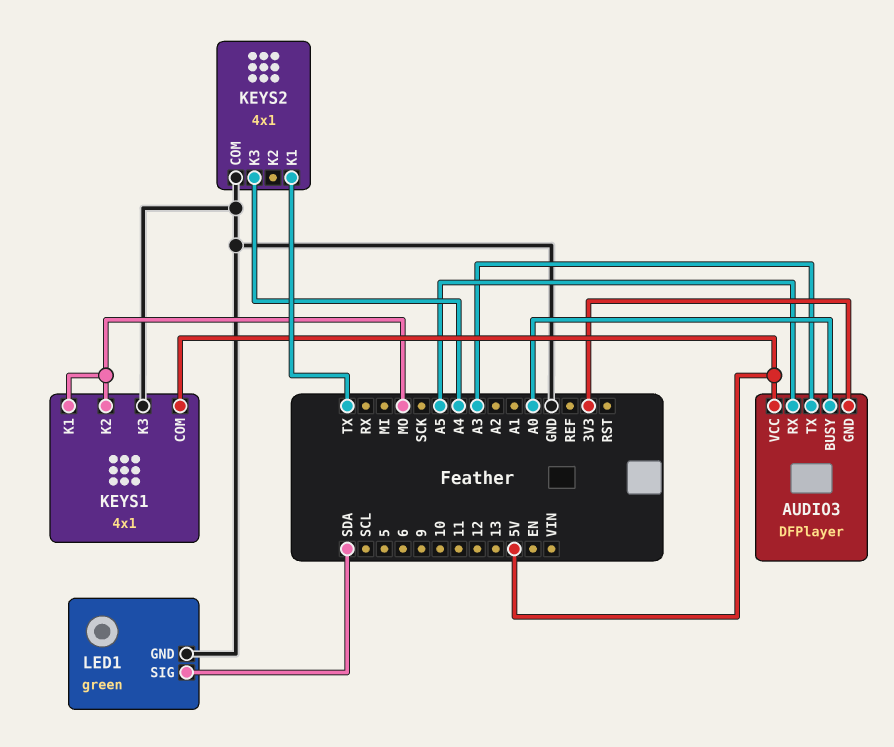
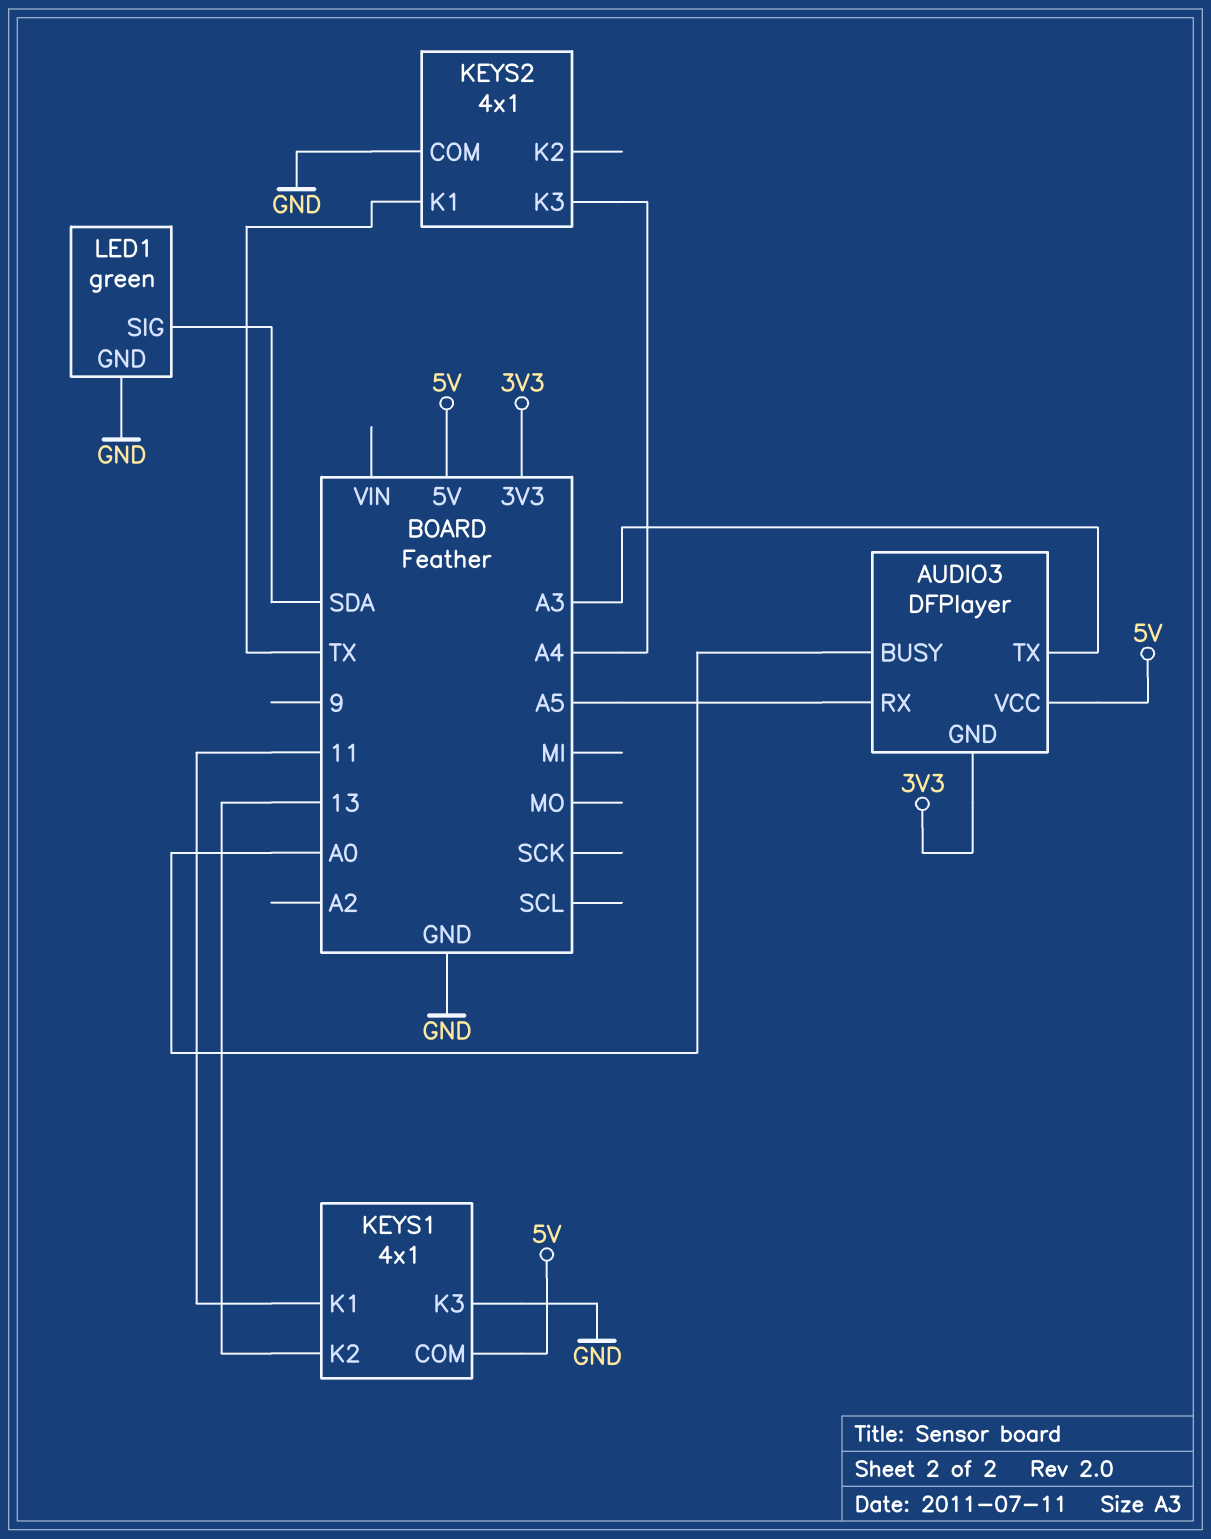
KEYS1 pin K1: MO -> 11
KEYS1 pin K2: MO -> 13

